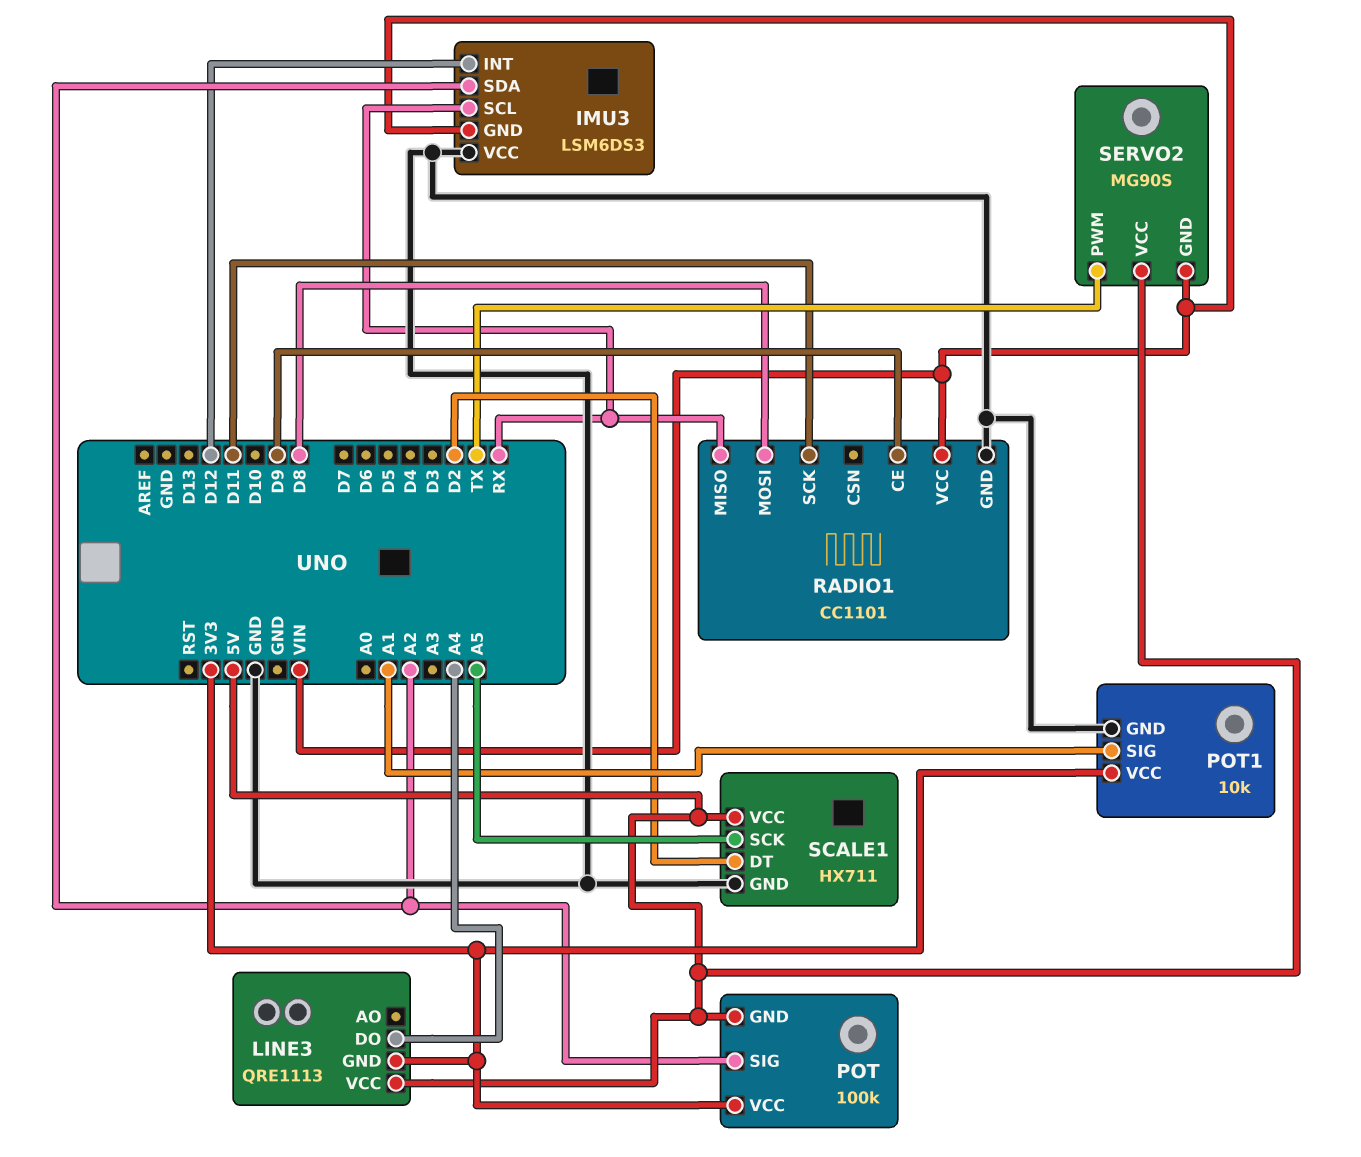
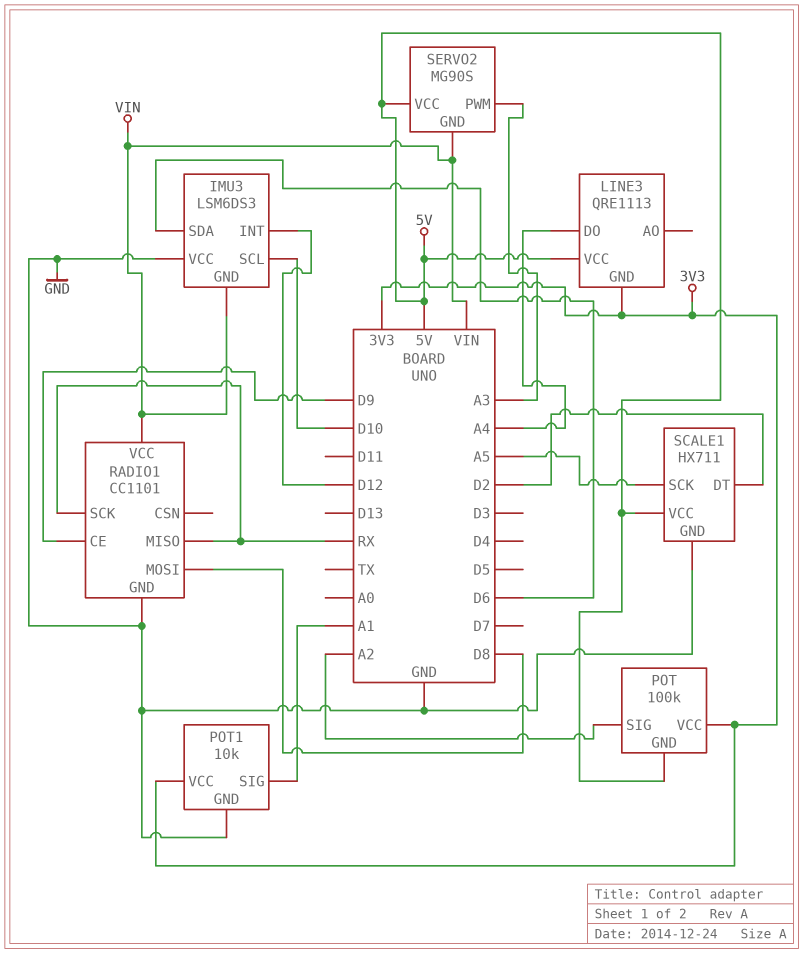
IMU3 pin SCL: RX -> D10
IMU3 pin SDA: A2 -> D6
RADIO1 pin SCK: D11 -> RX
SERVO2 pin PWM: TX -> A3

